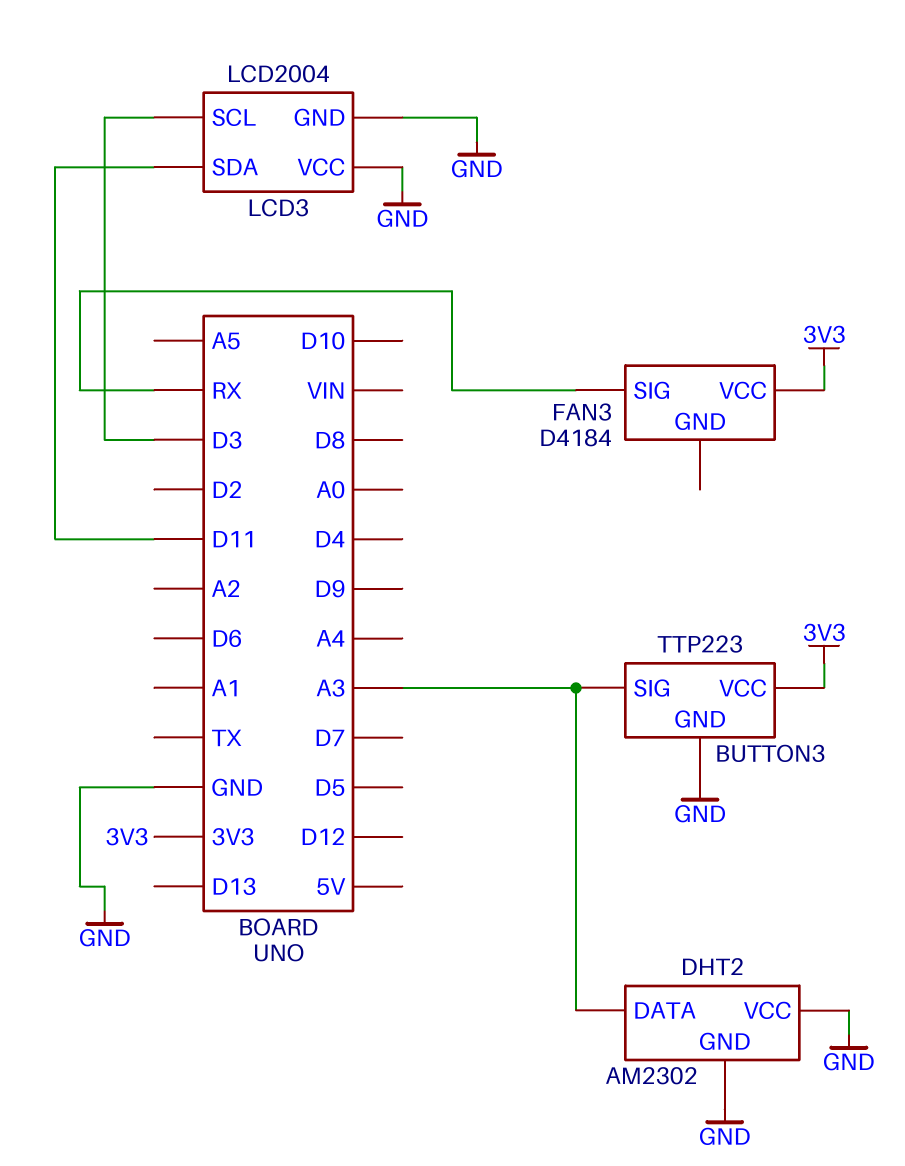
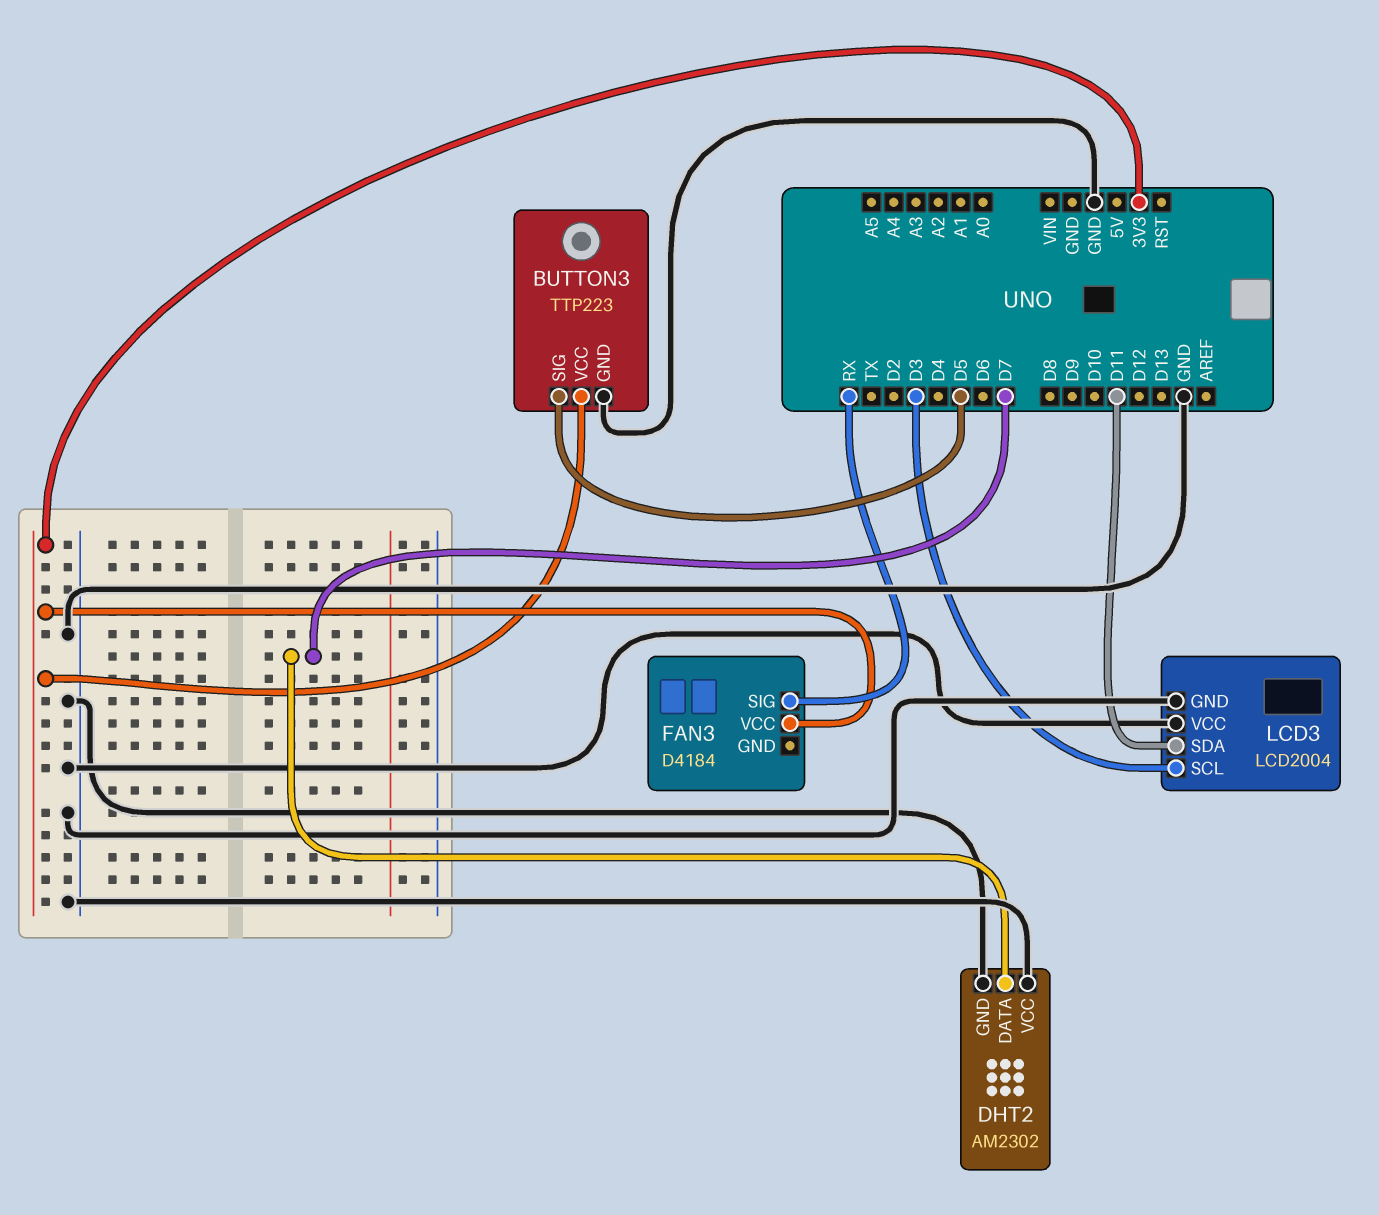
BUTTON3 pin SIG: A3 -> D5
DHT2 pin DATA: A3 -> D7

